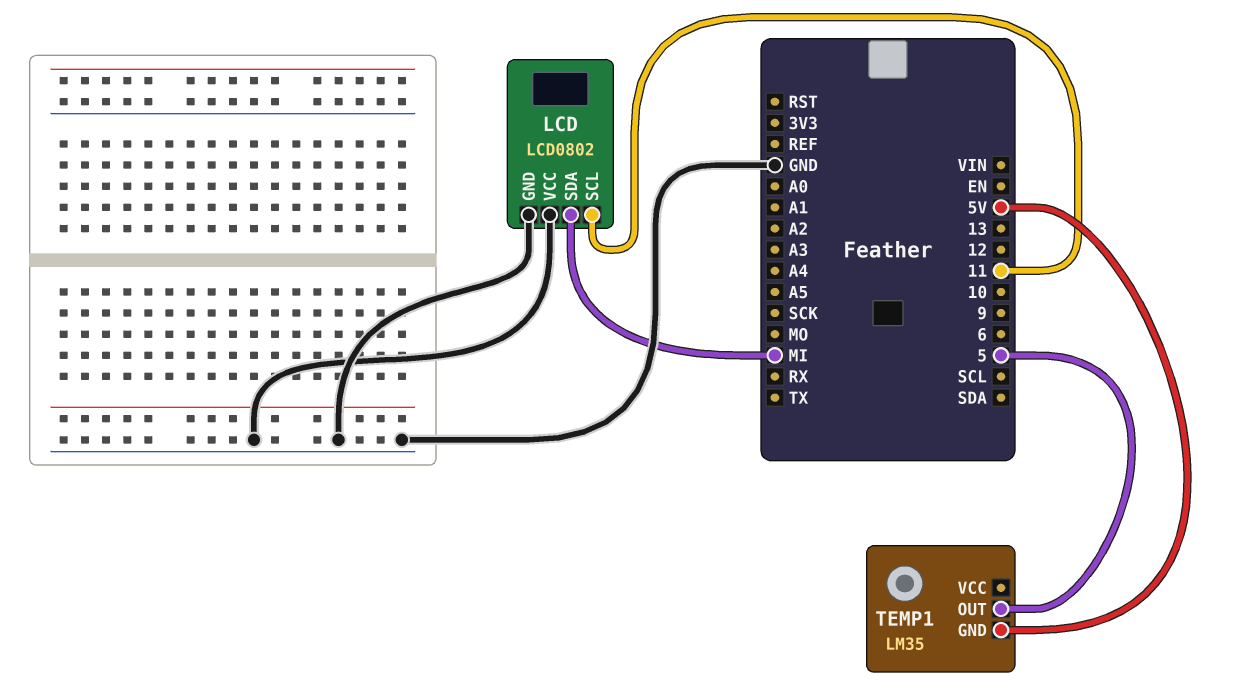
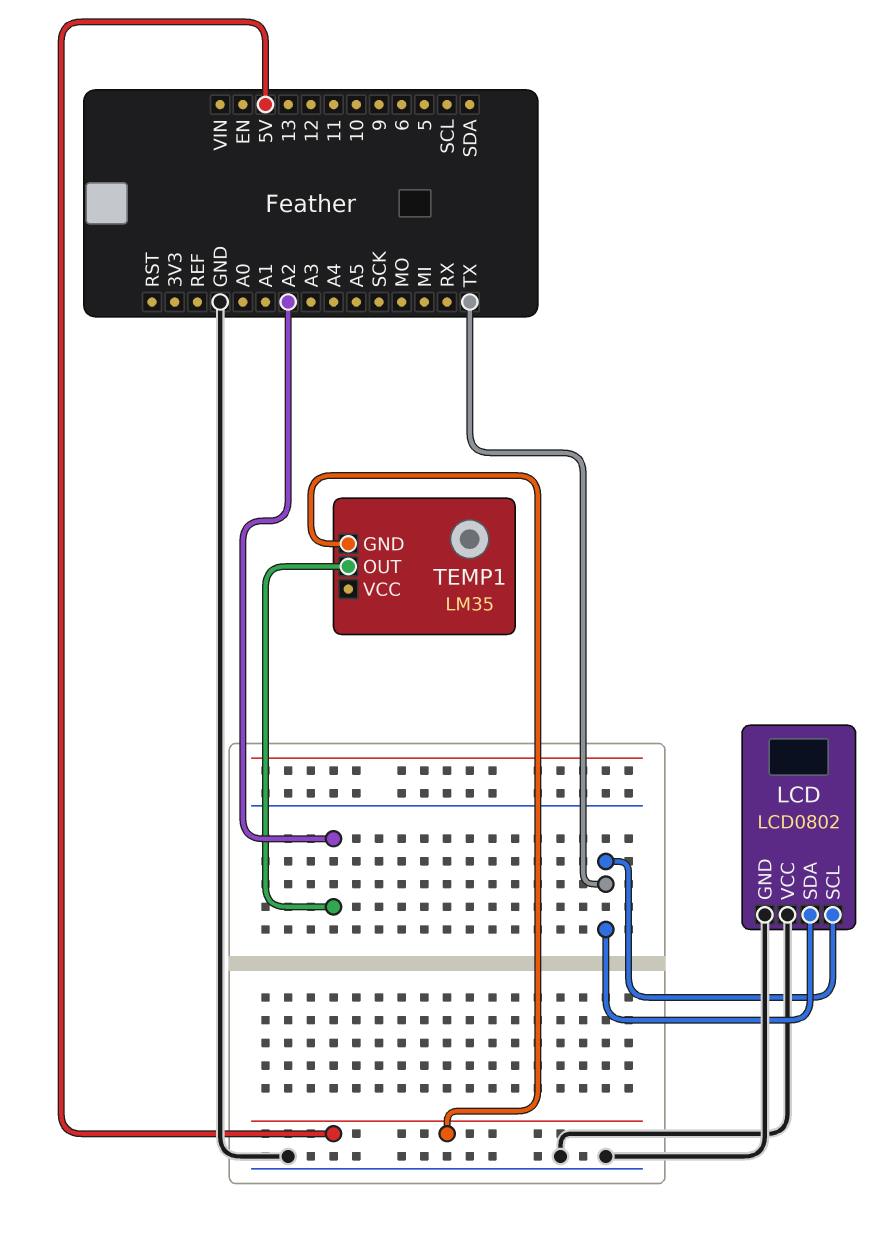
LCD pin SCL: 11 -> TX
LCD pin SDA: MI -> TX
TEMP1 pin OUT: 5 -> A2

